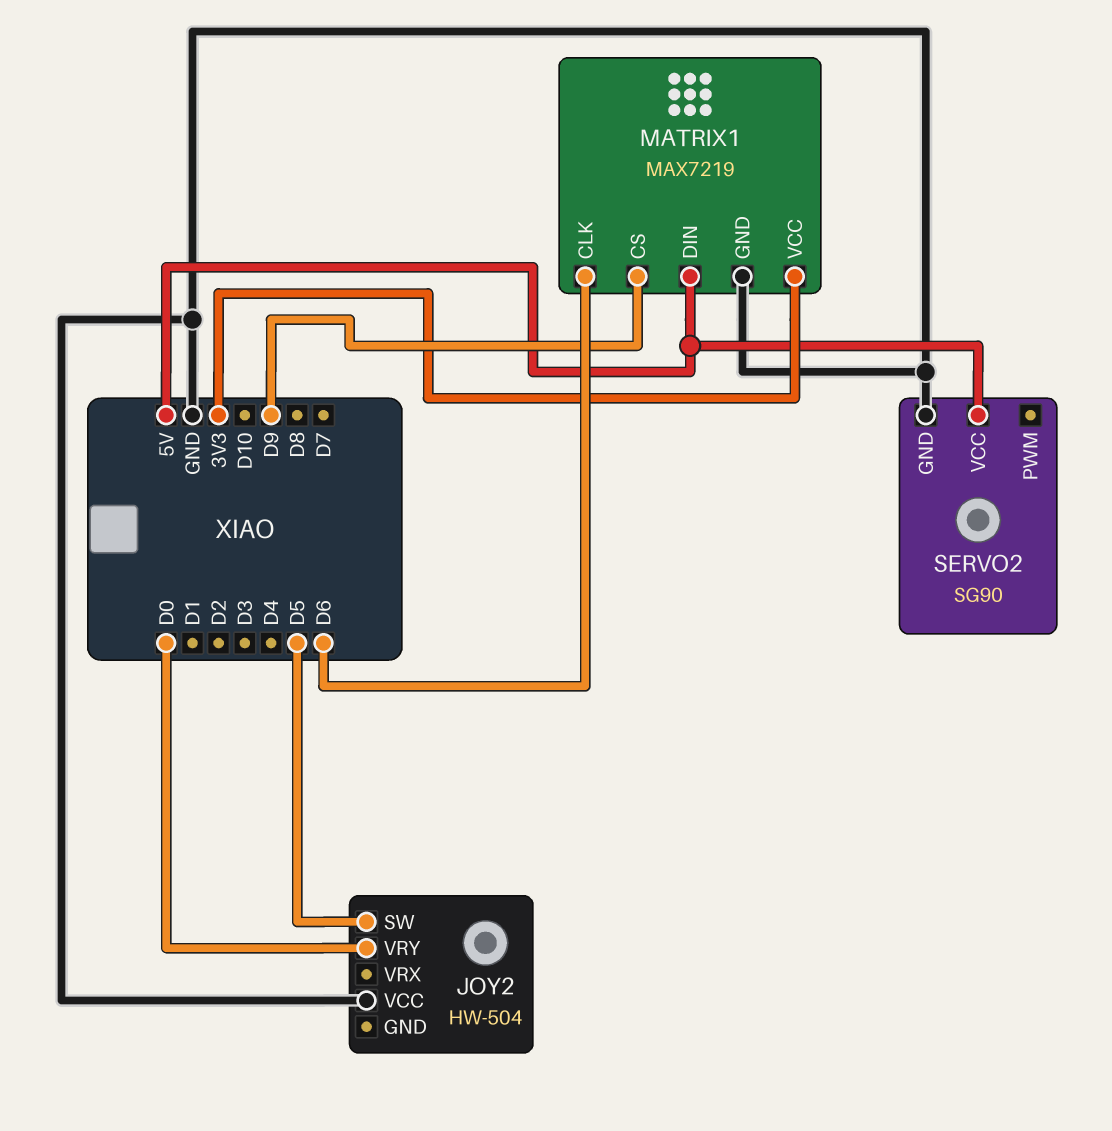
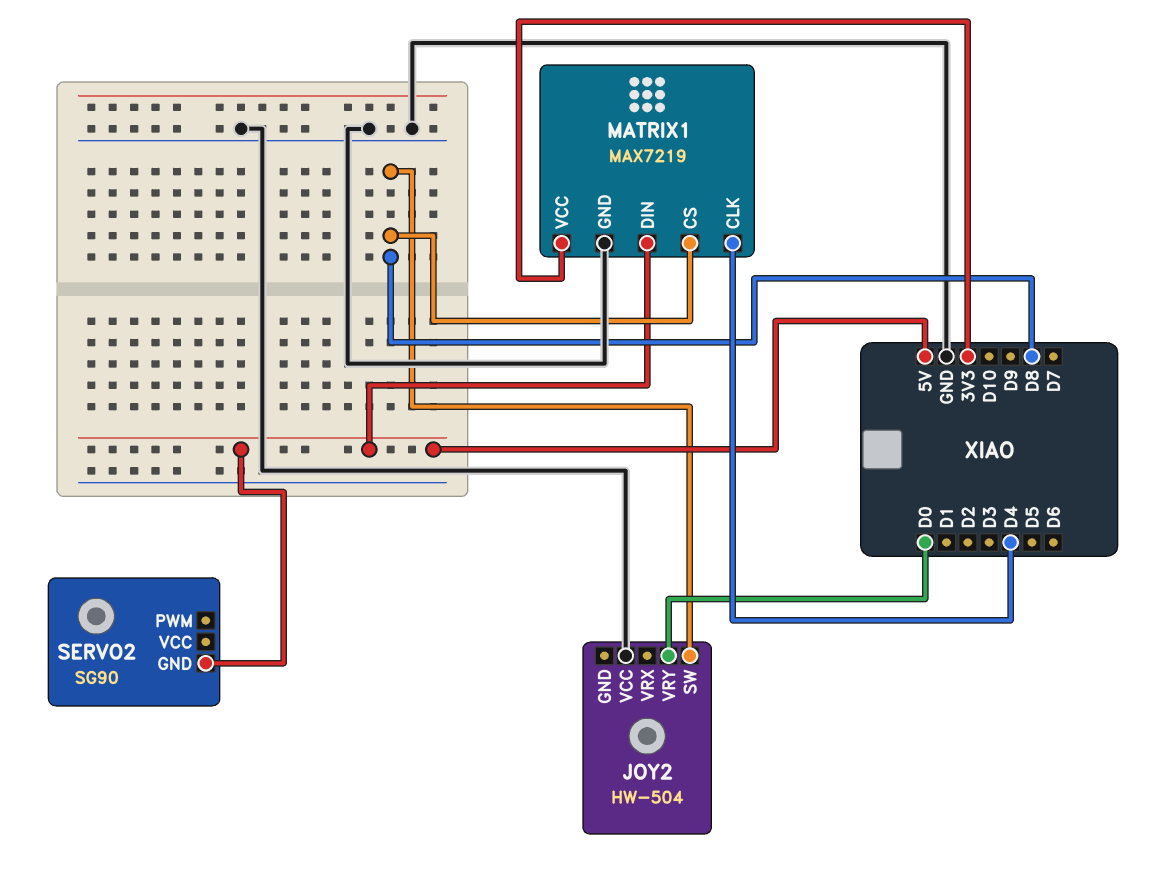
JOY2 pin SW: D5 -> D8
MATRIX1 pin CLK: D6 -> D4
MATRIX1 pin CS: D9 -> D8
SERVO2 pin GND: GND -> 5V
SERVO2 pin VCC: 5V -> none

